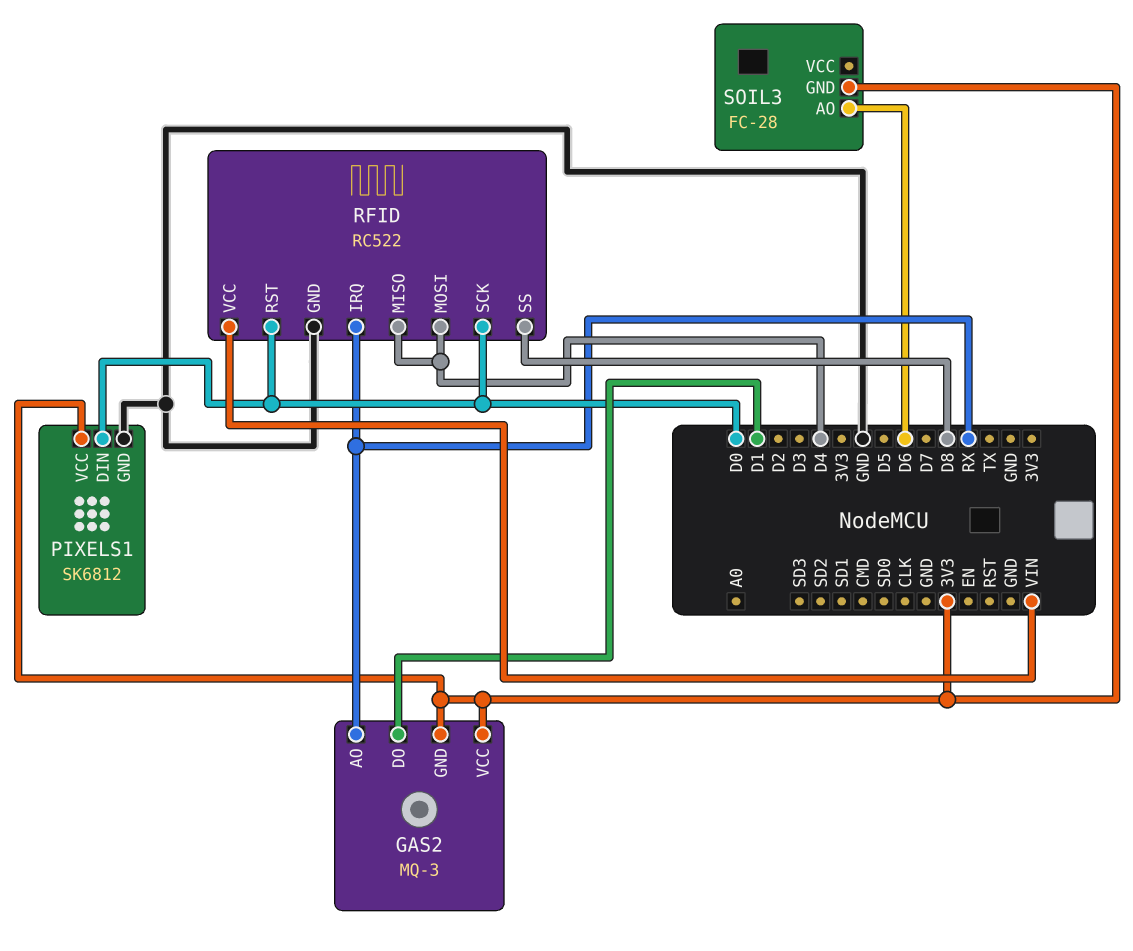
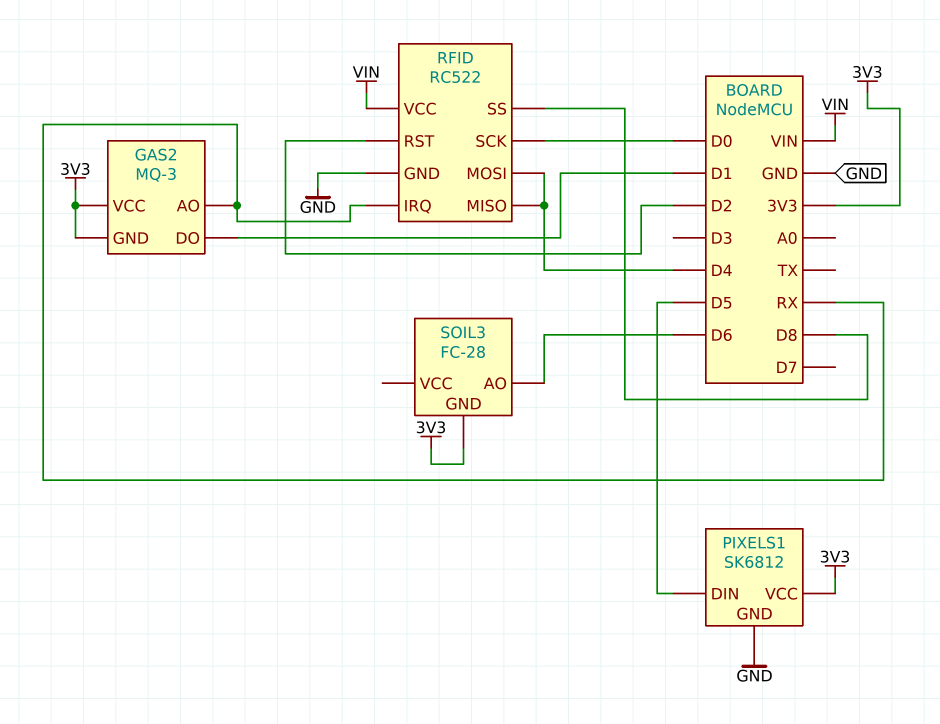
PIXELS1 pin DIN: D0 -> D5
RFID pin RST: D0 -> D2

